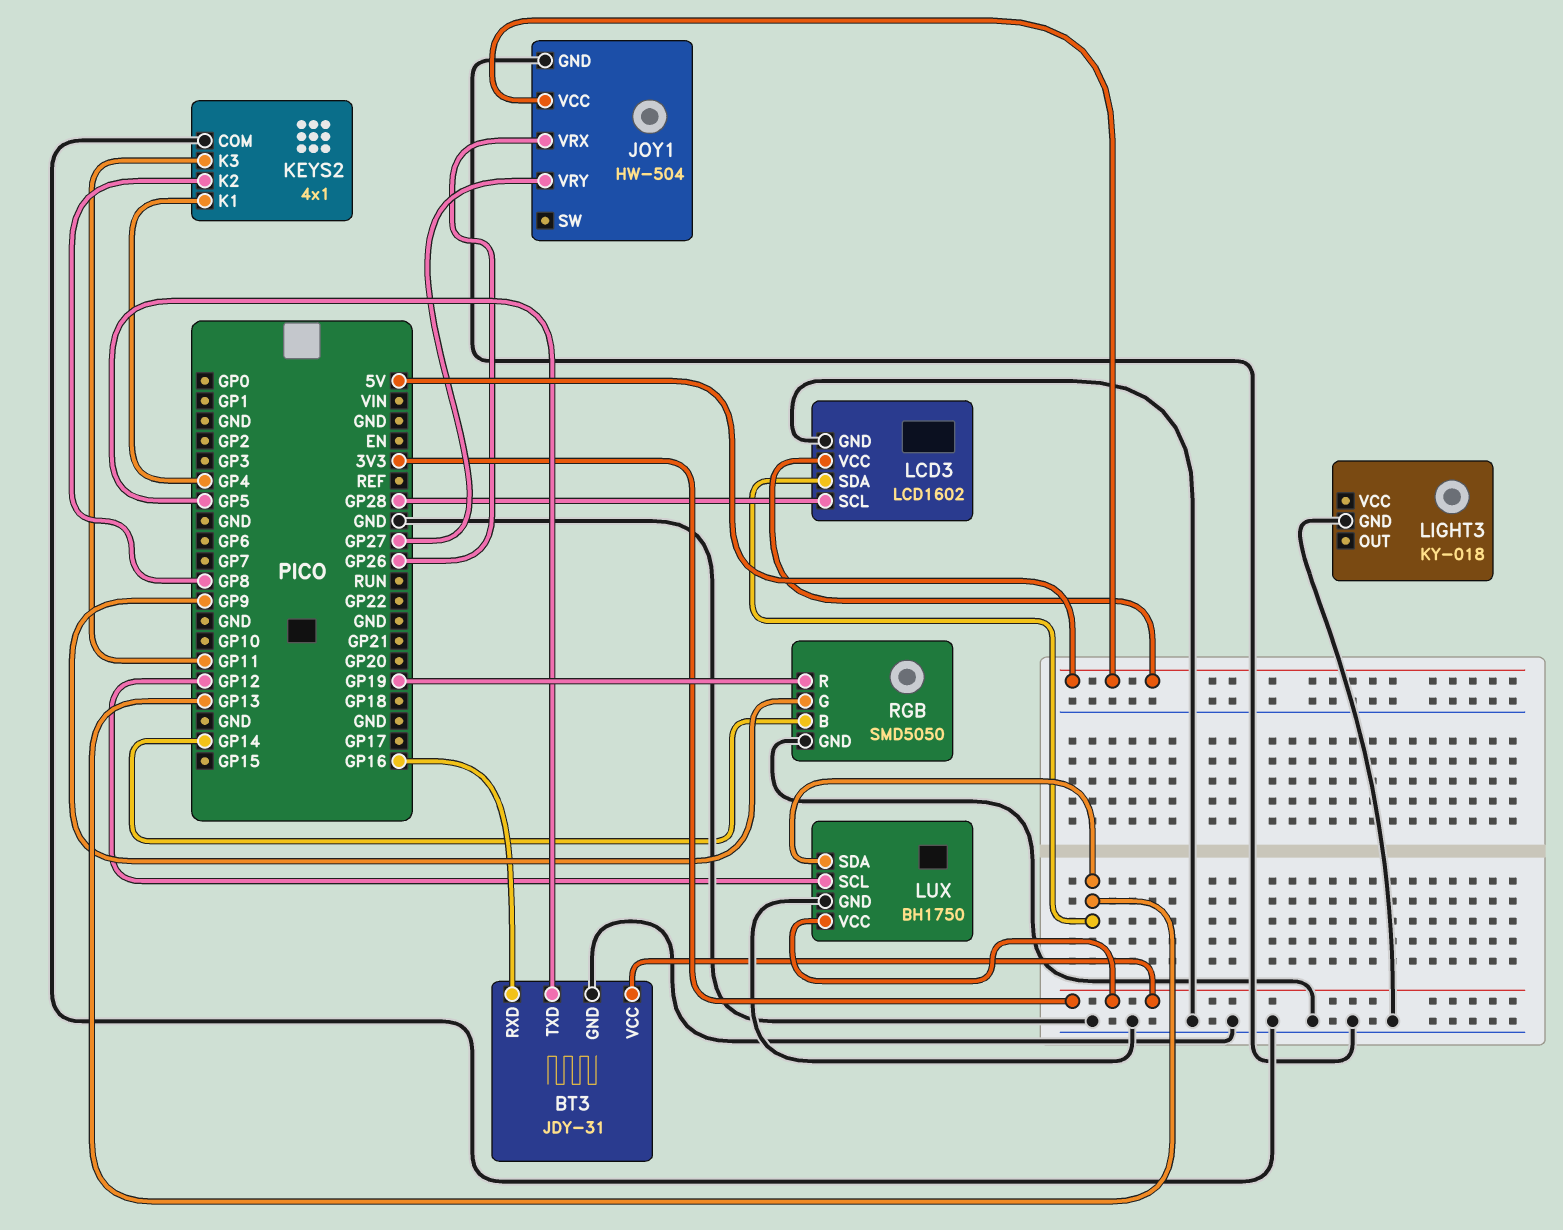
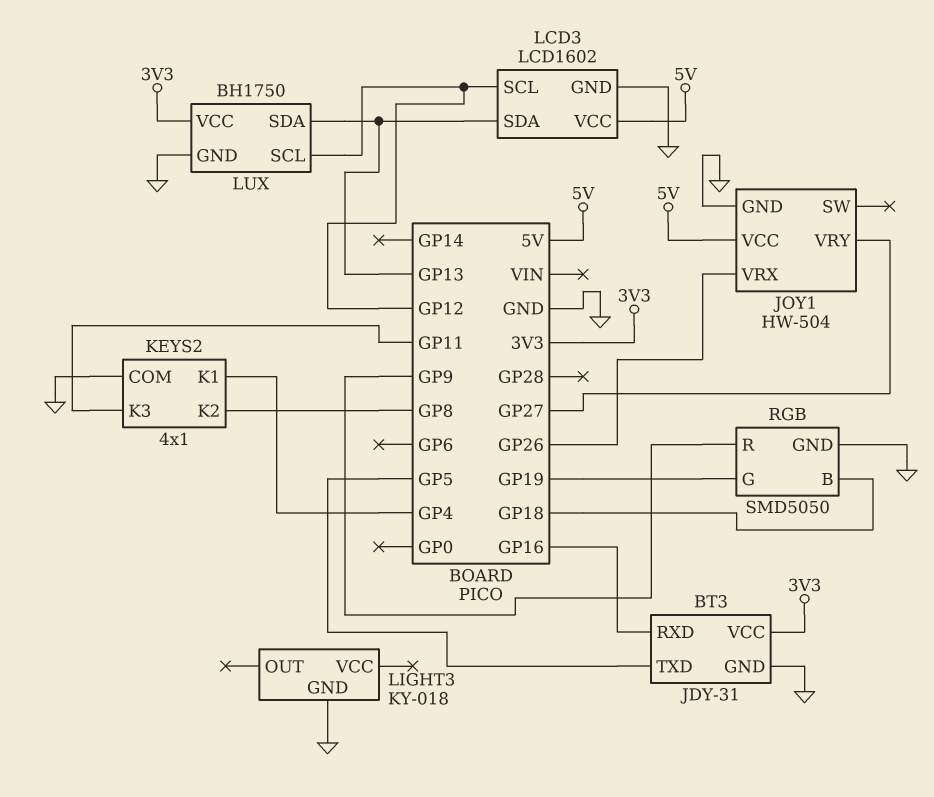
LCD3 pin SCL: GP28 -> GP12
RGB pin B: GP14 -> GP18
RGB pin G: GP9 -> GP19
RGB pin R: GP19 -> GP9

